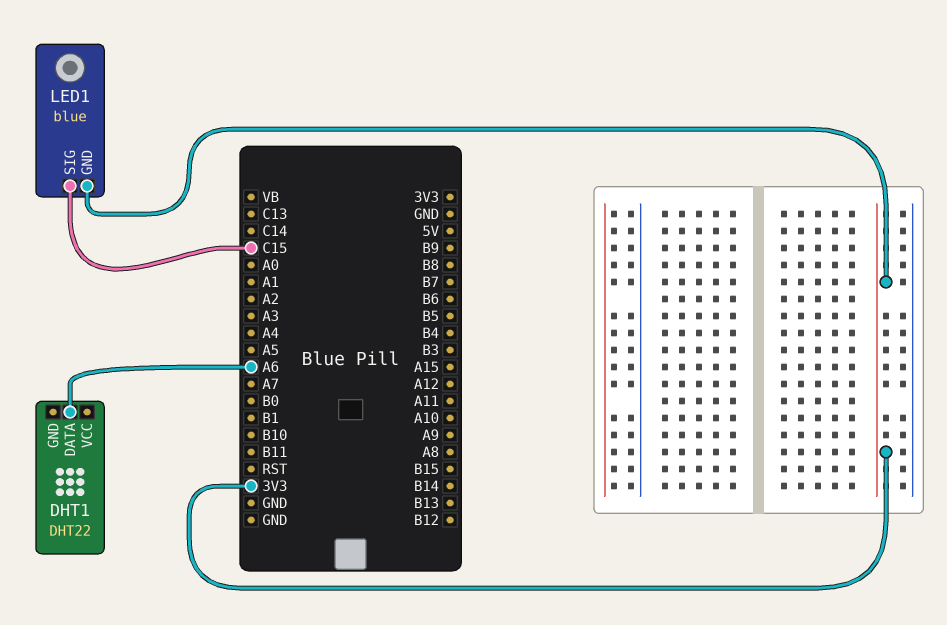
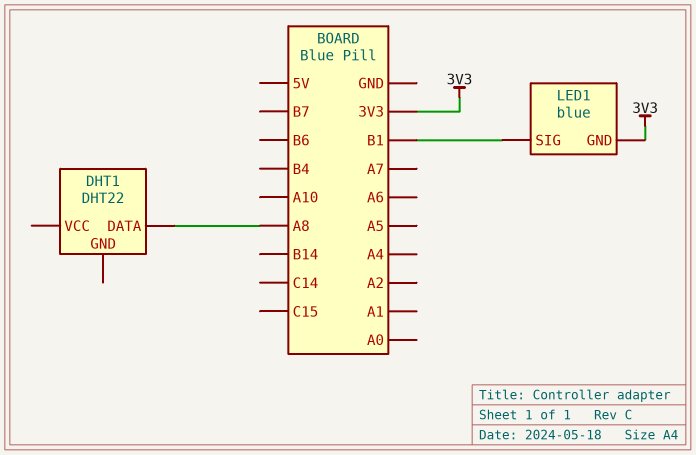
DHT1 pin DATA: A6 -> A8
LED1 pin SIG: C15 -> B1

